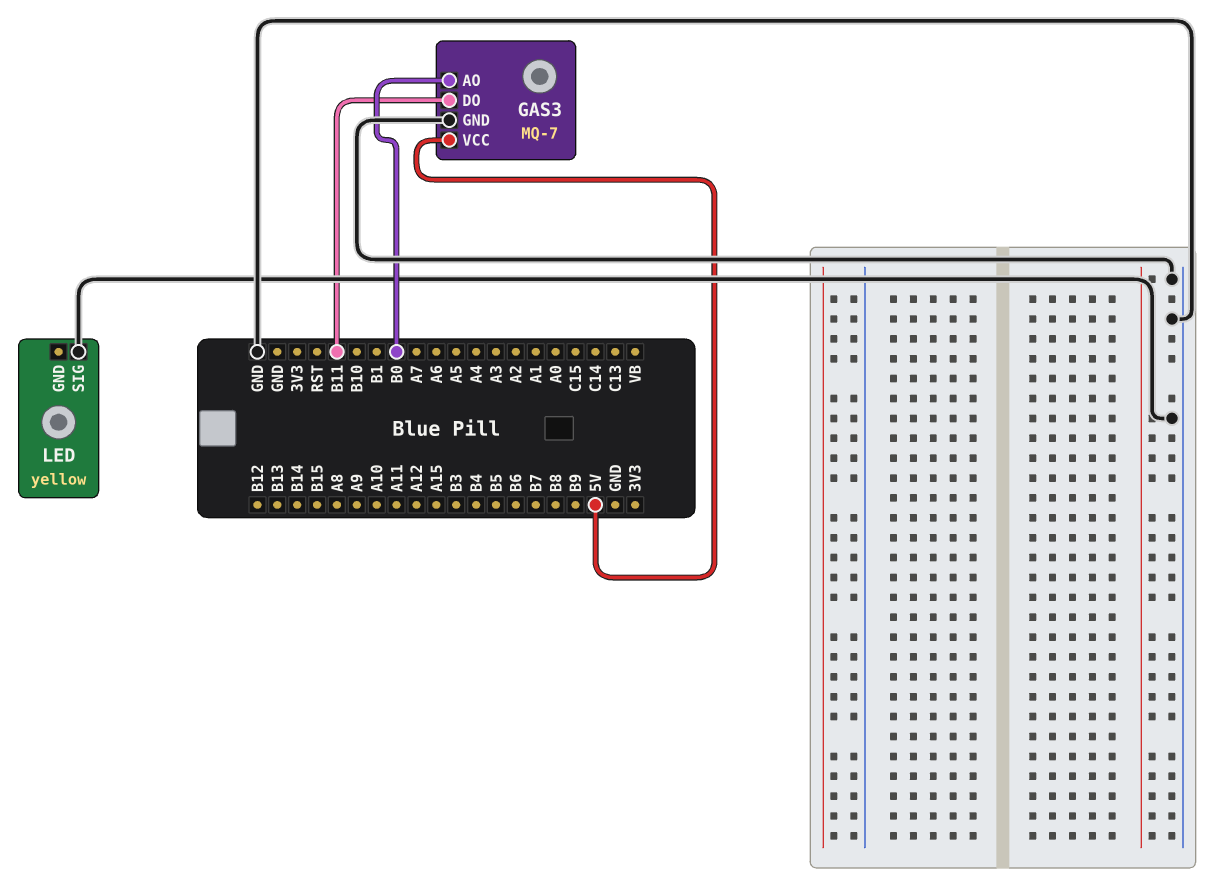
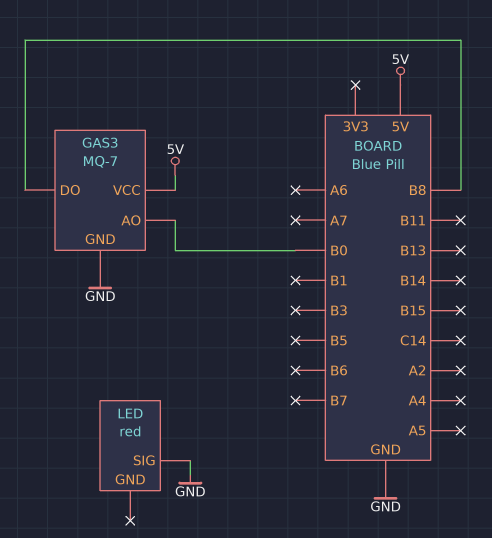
GAS3 pin DO: B11 -> B8
LED: yellow -> red

